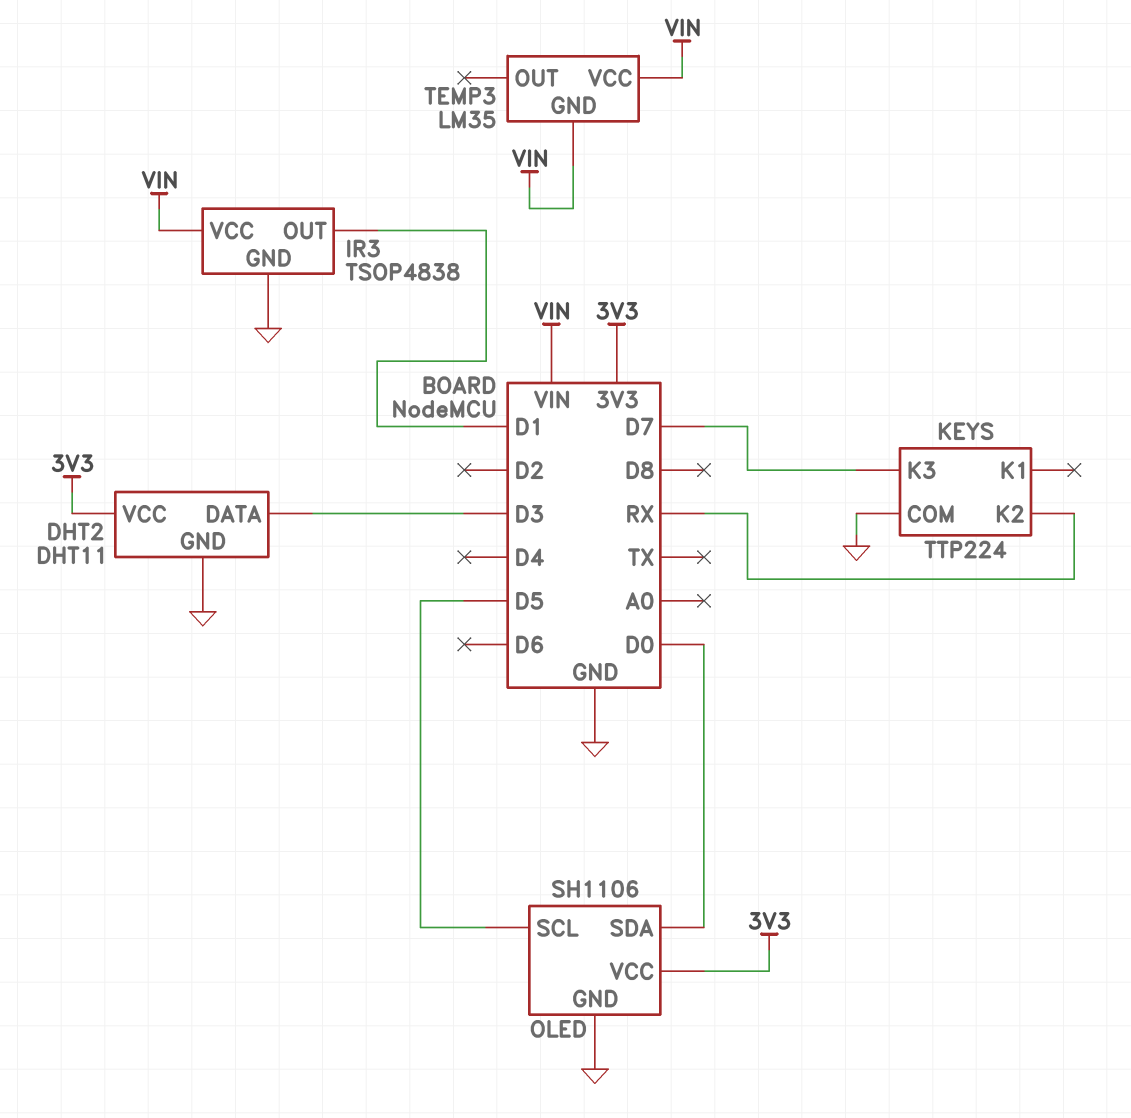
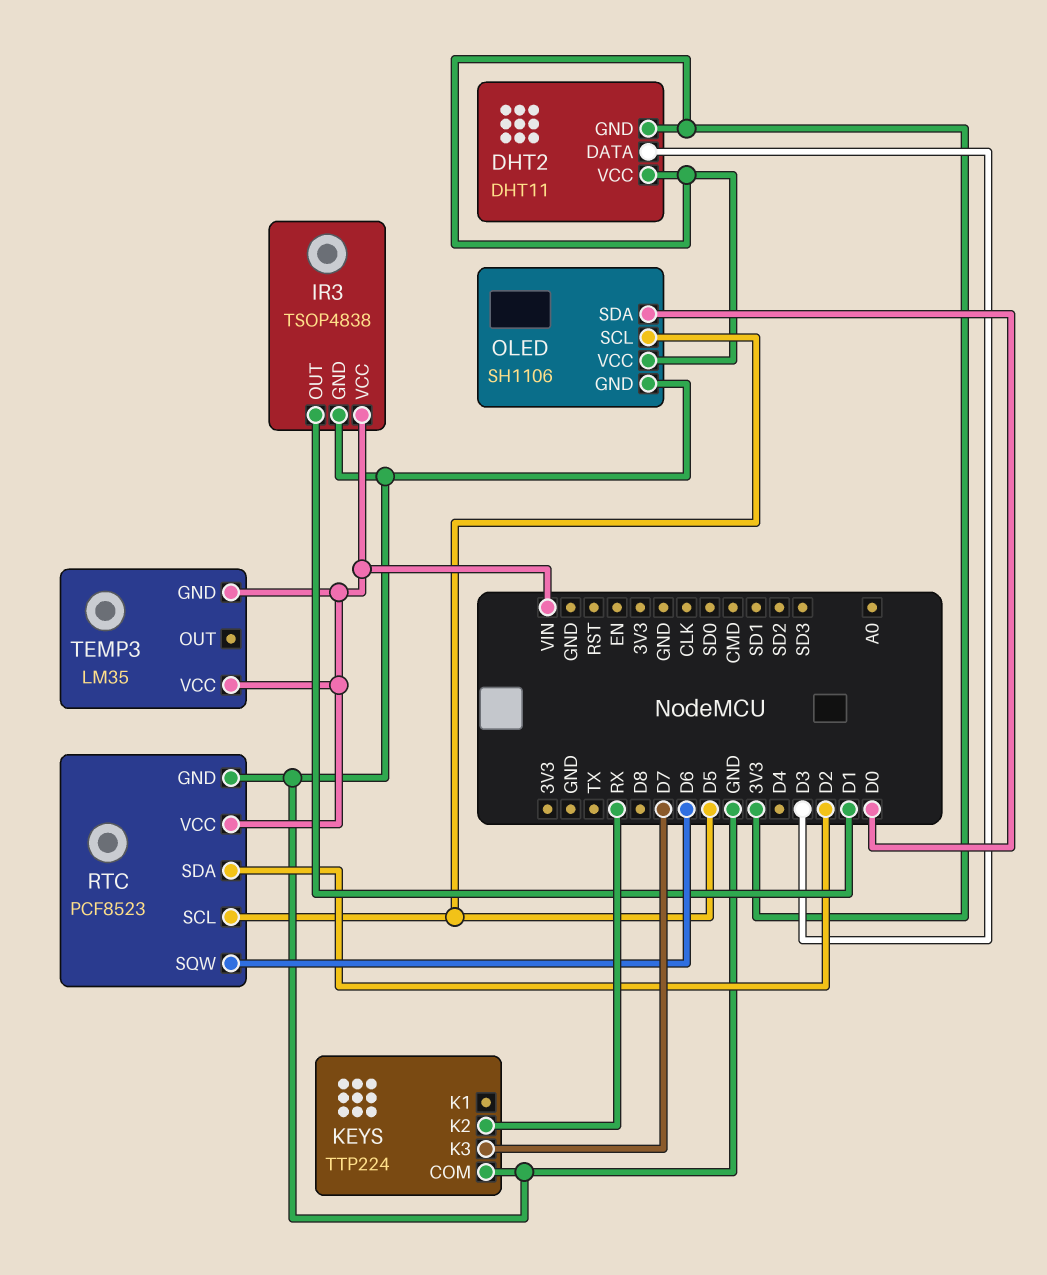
DHT2 pin GND: GND -> 3V3
RTC: none -> PCF8523
RTC pin GND: none -> GND
RTC pin SCL: none -> D5
RTC pin SDA: none -> D2
RTC pin SQW: none -> D6
RTC pin VCC: none -> VIN

